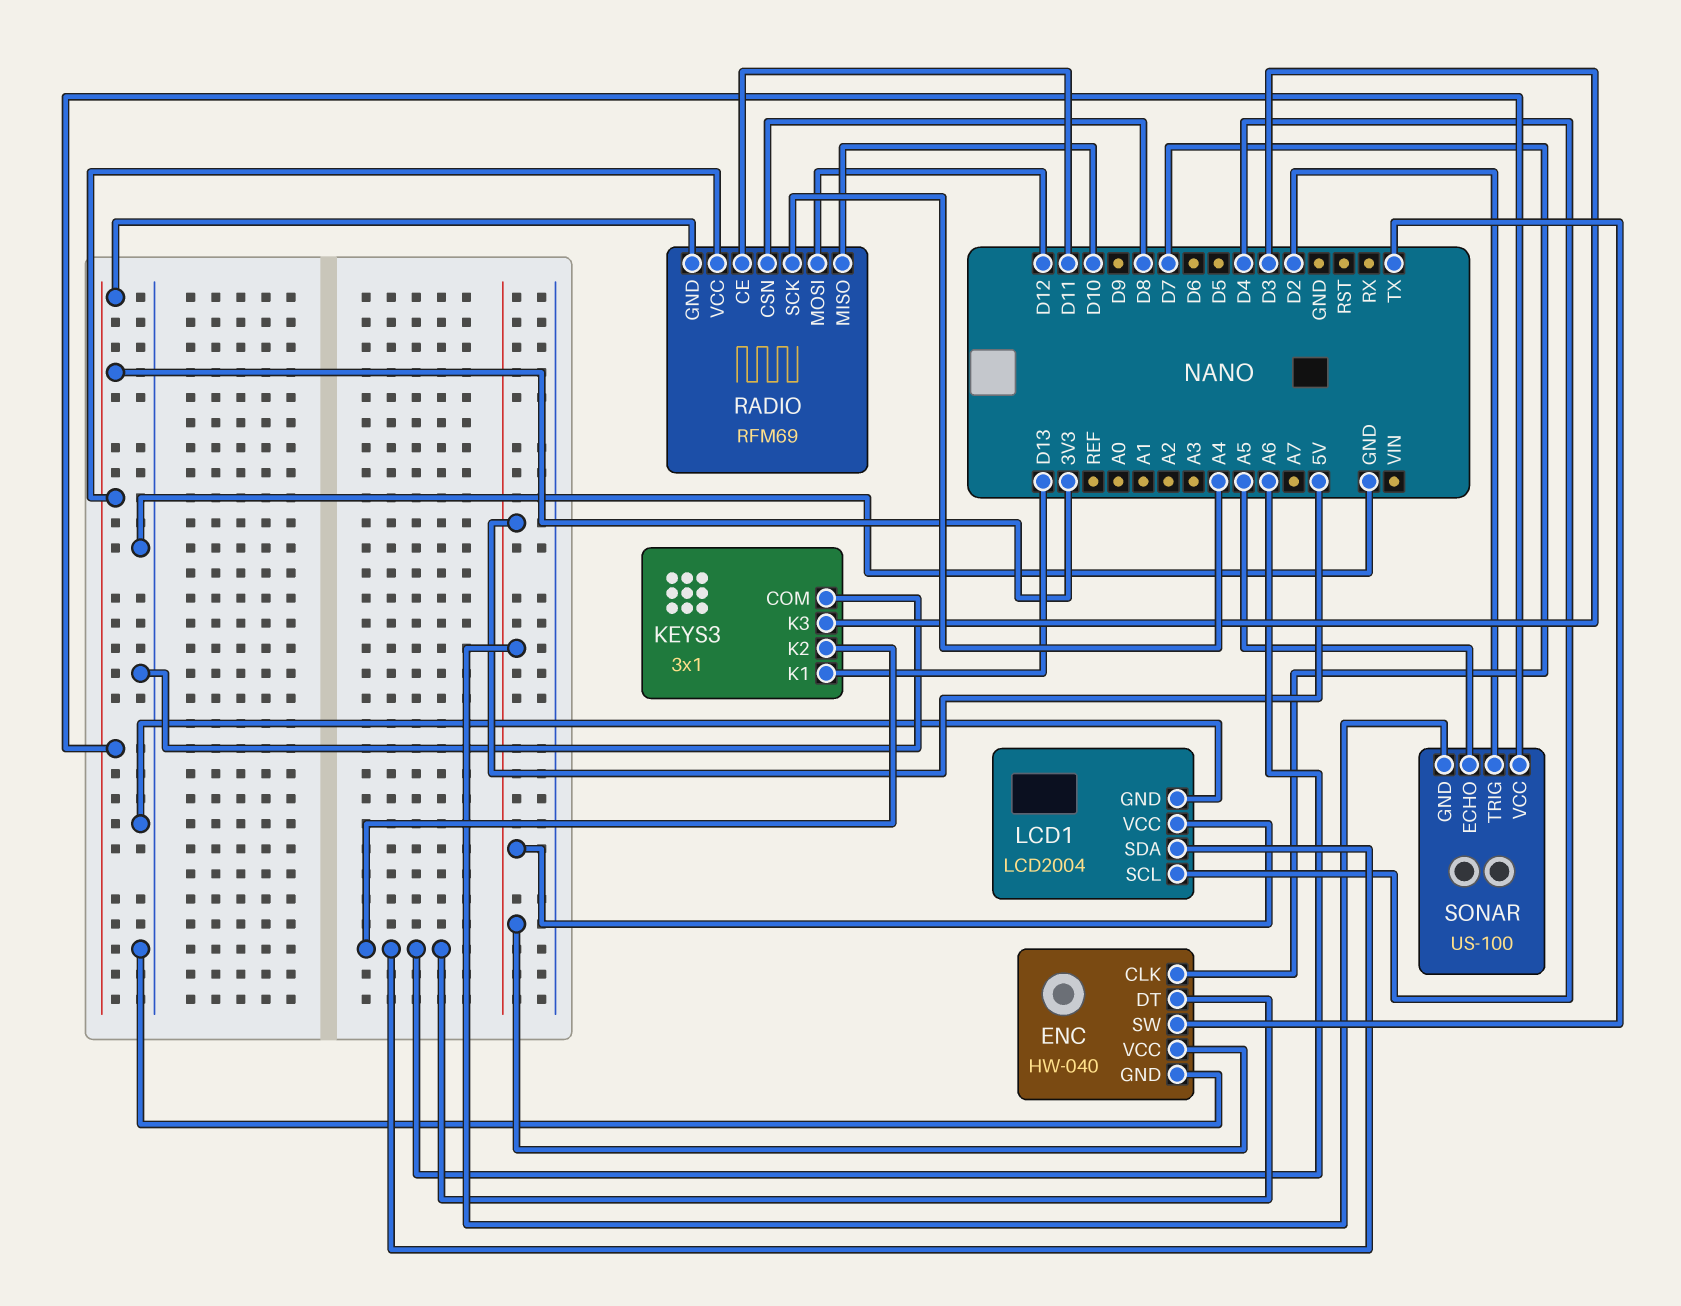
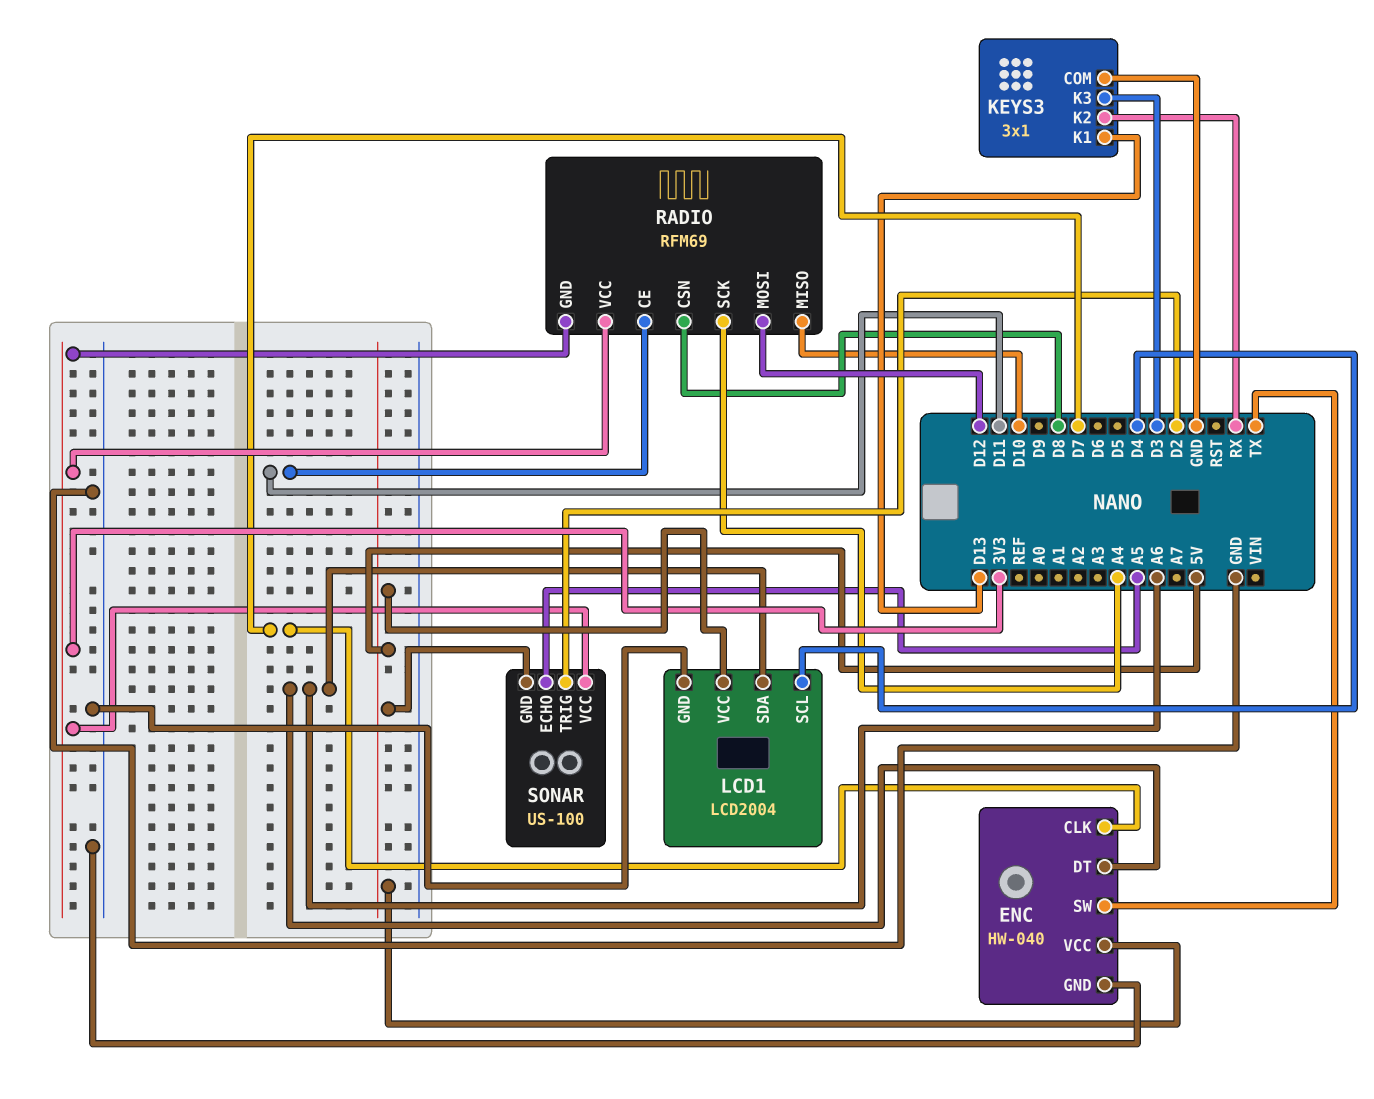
KEYS3 pin K2: A6 -> RX

